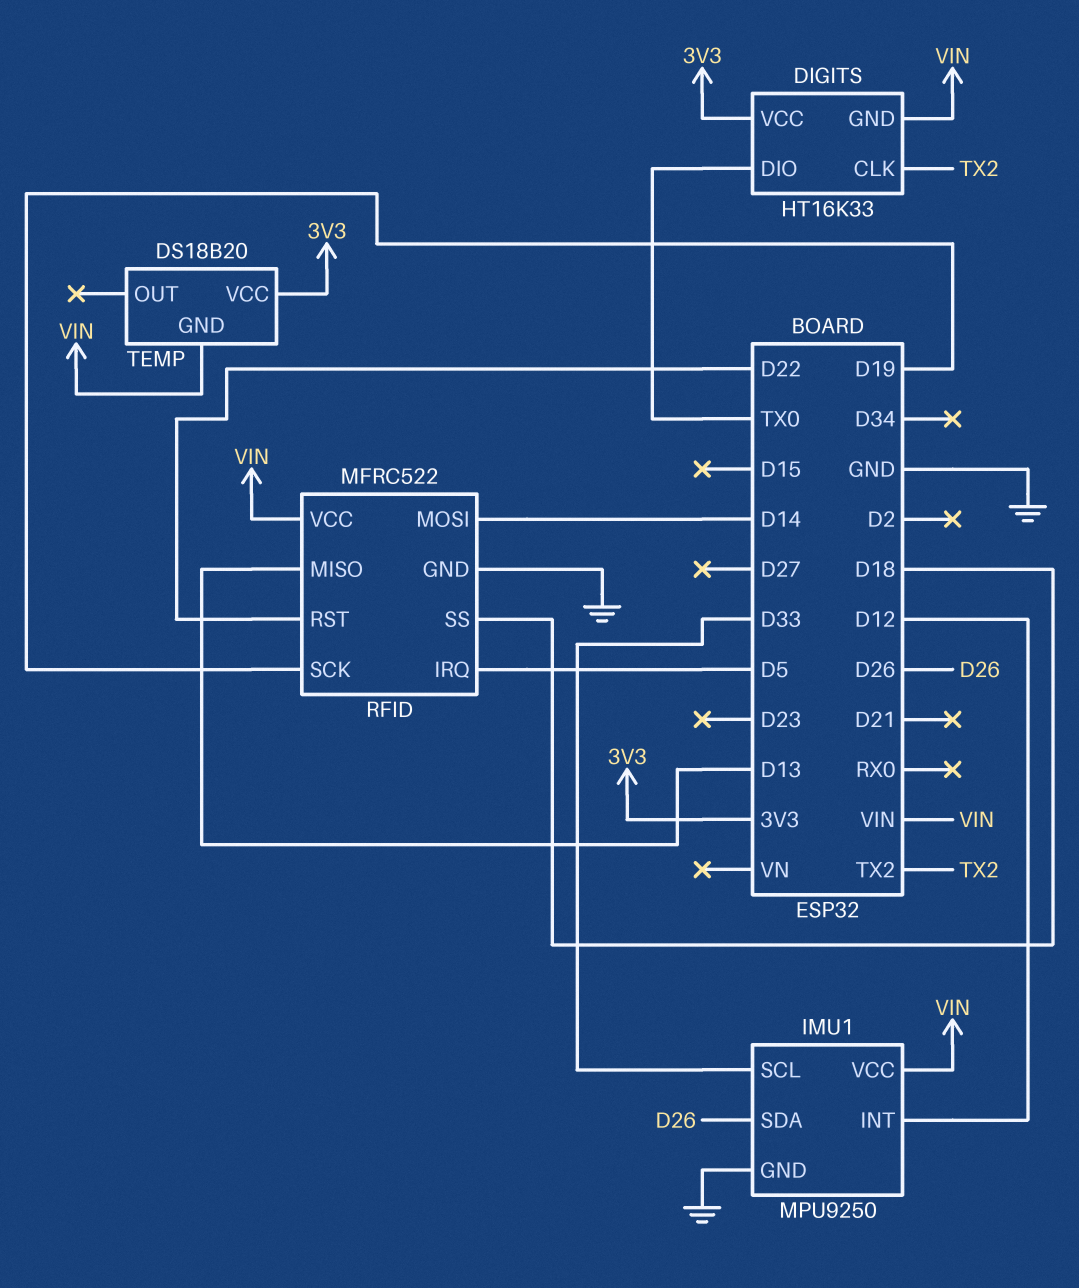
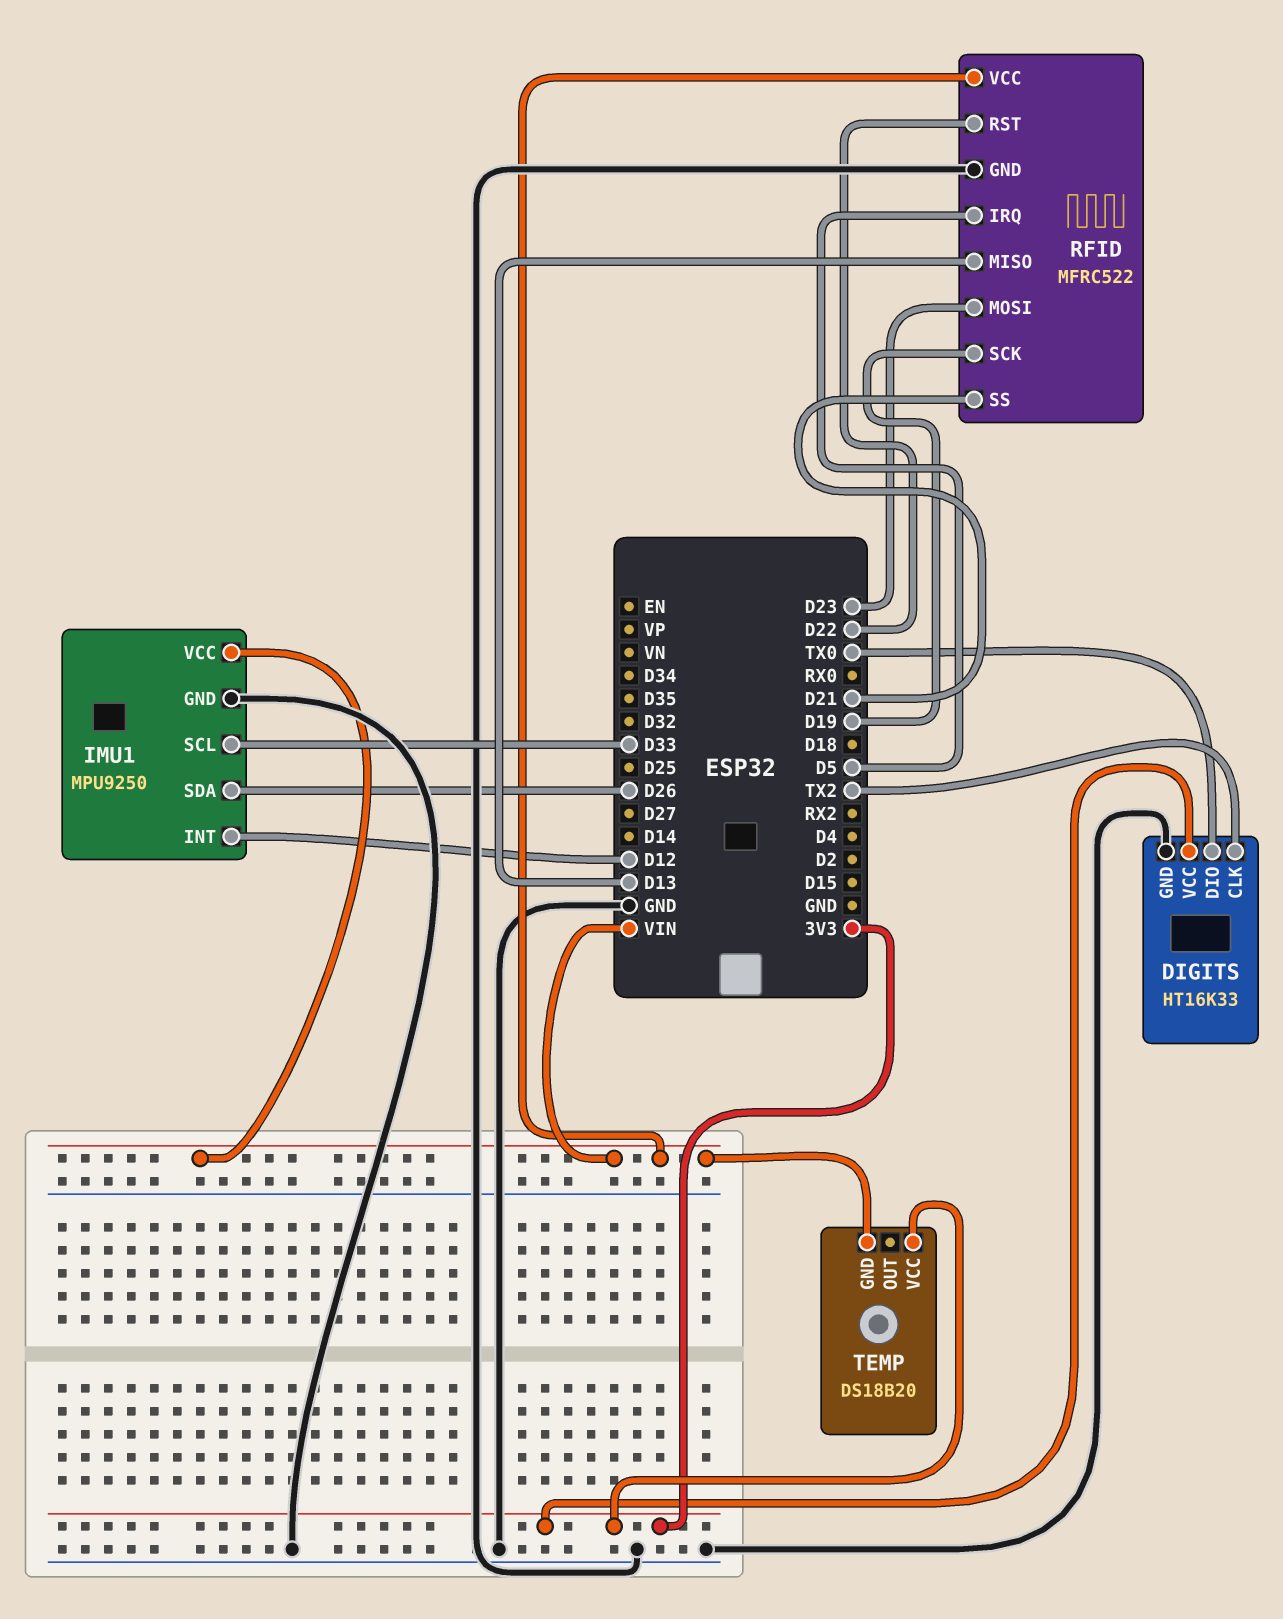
DIGITS pin GND: VIN -> GND
RFID pin MOSI: D14 -> D23
RFID pin SS: D18 -> D21

